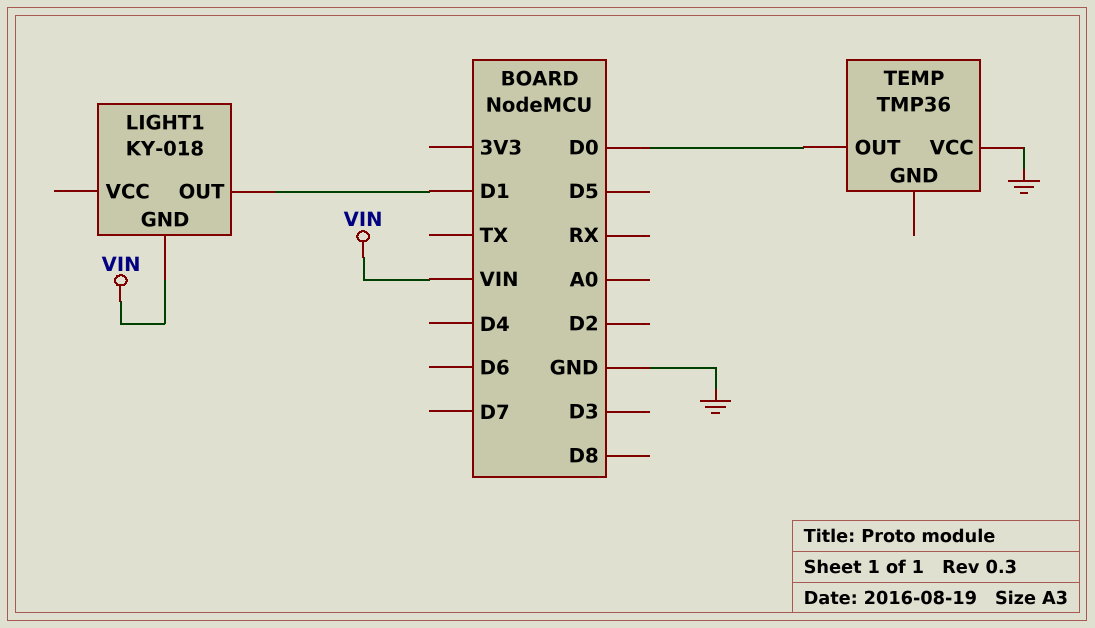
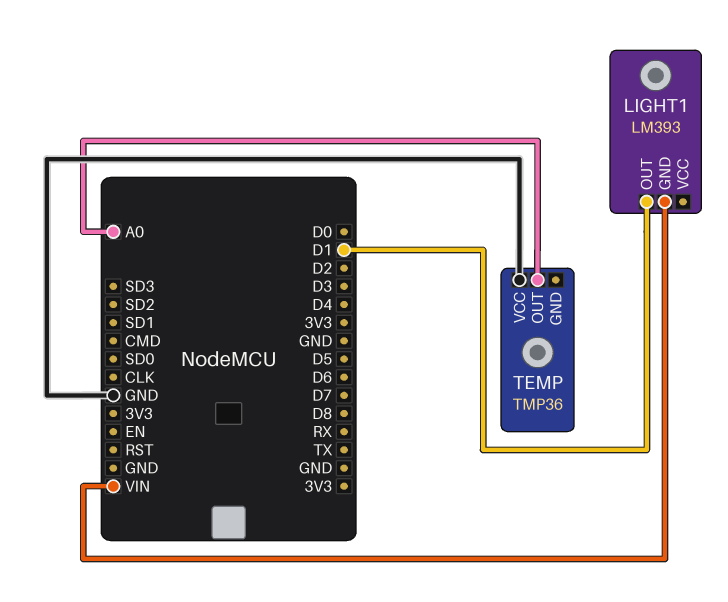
LIGHT1: KY-018 -> LM393
TEMP pin OUT: D0 -> A0

